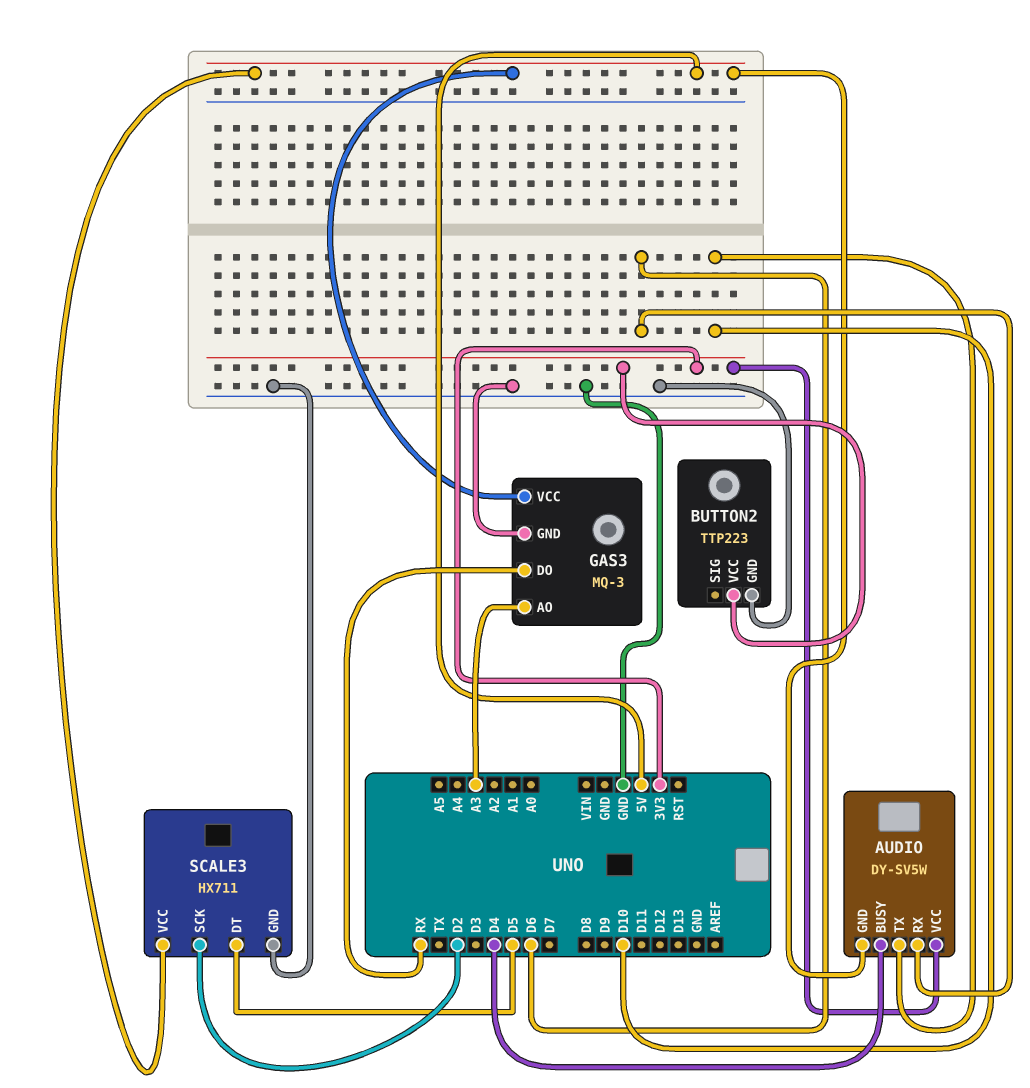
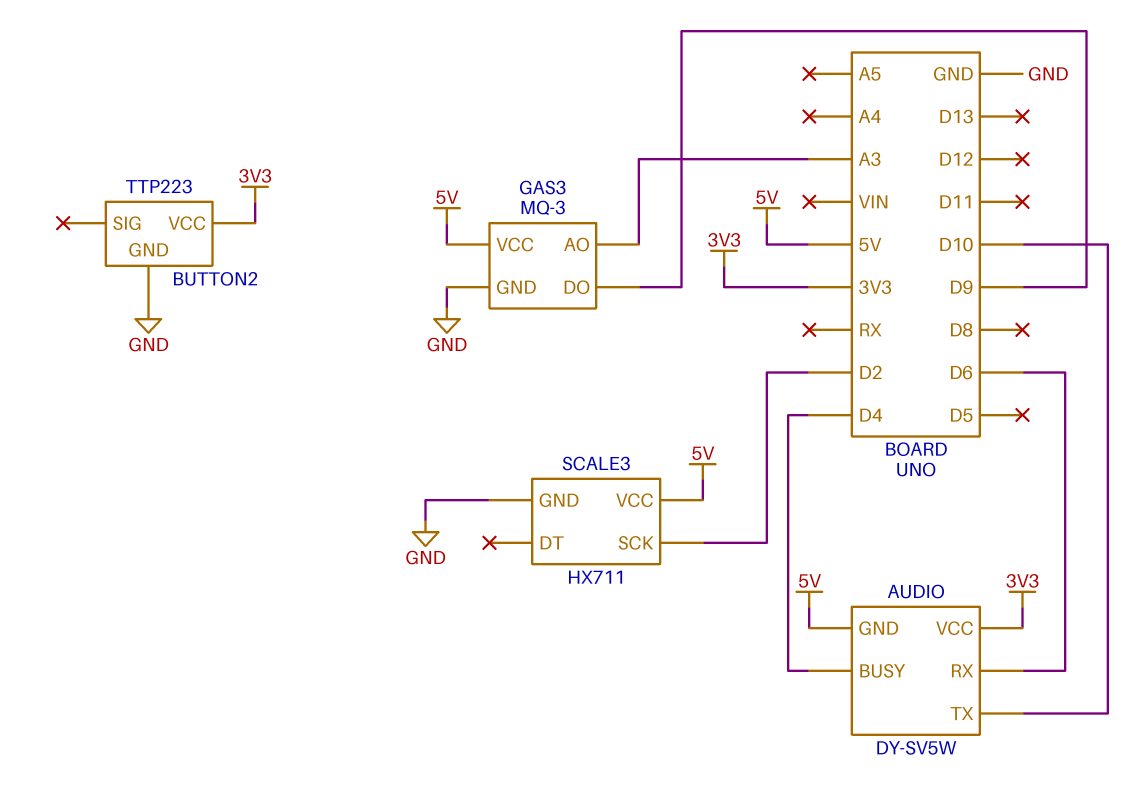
GAS3 pin DO: RX -> D9
SCALE3 pin DT: D5 -> none

